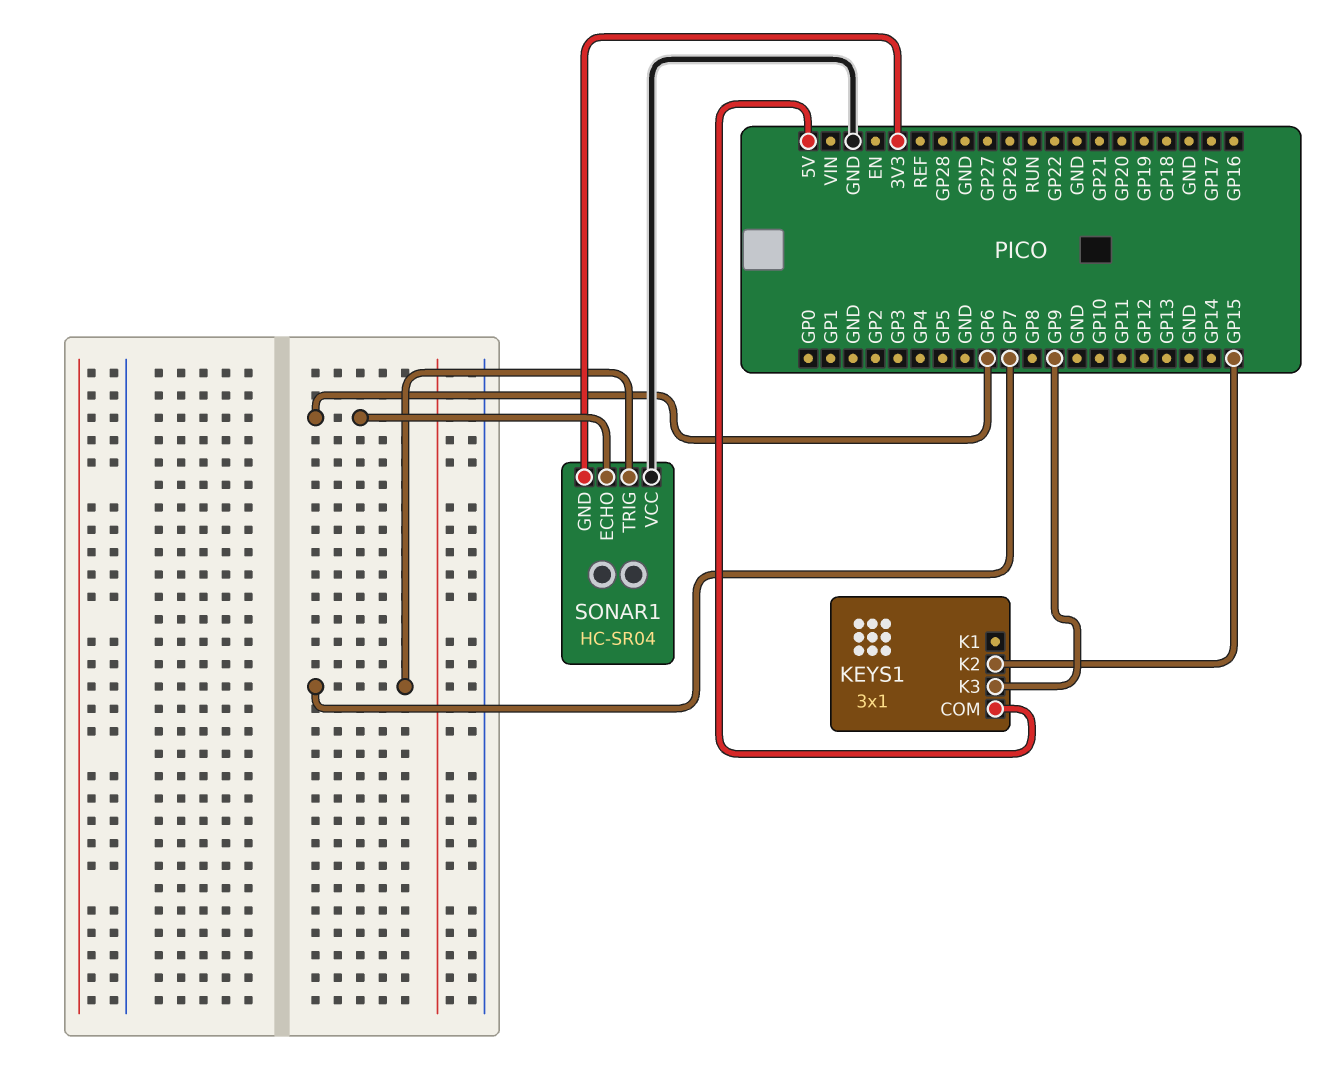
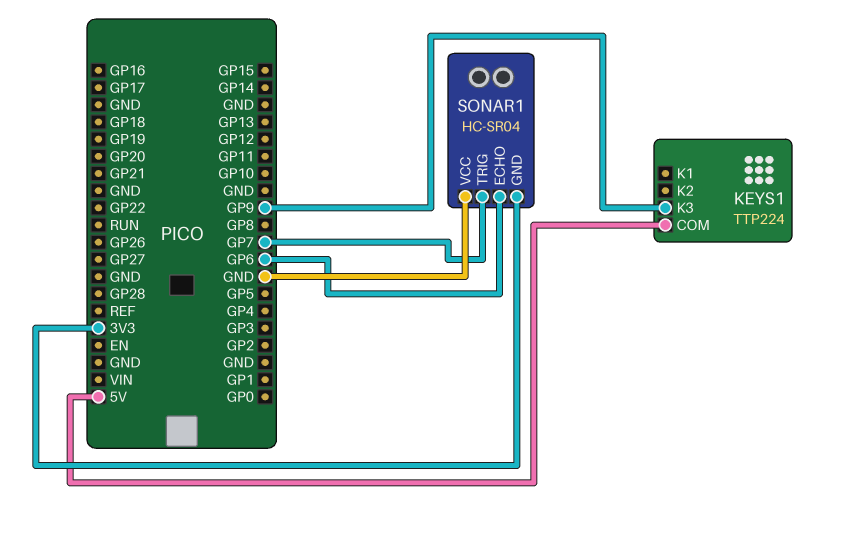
KEYS1: 3x1 -> TTP224
KEYS1 pin K2: GP15 -> none

